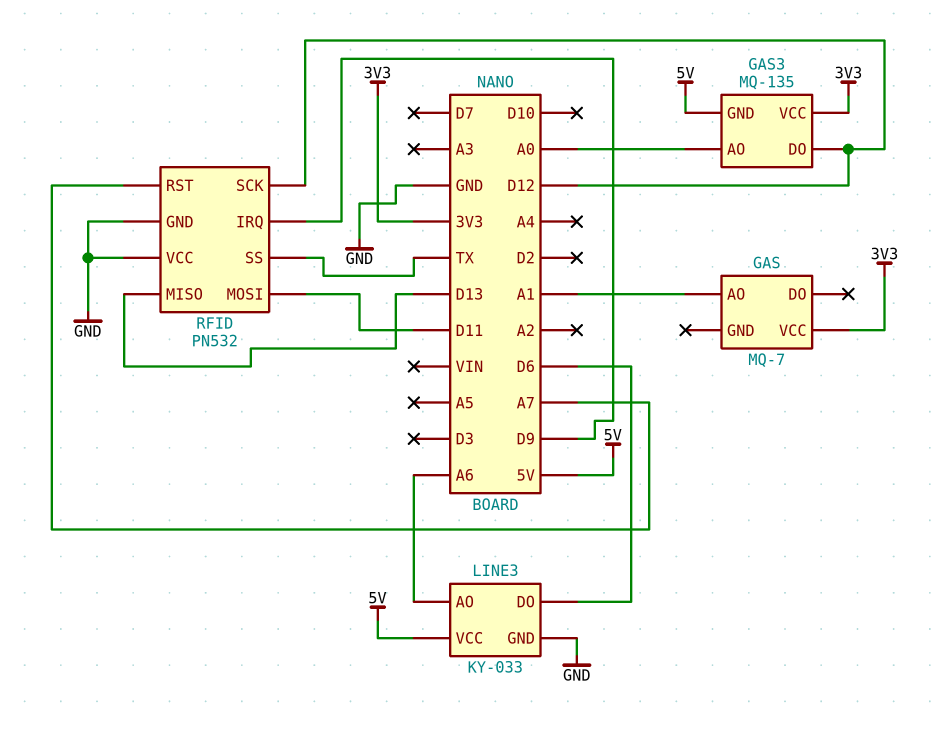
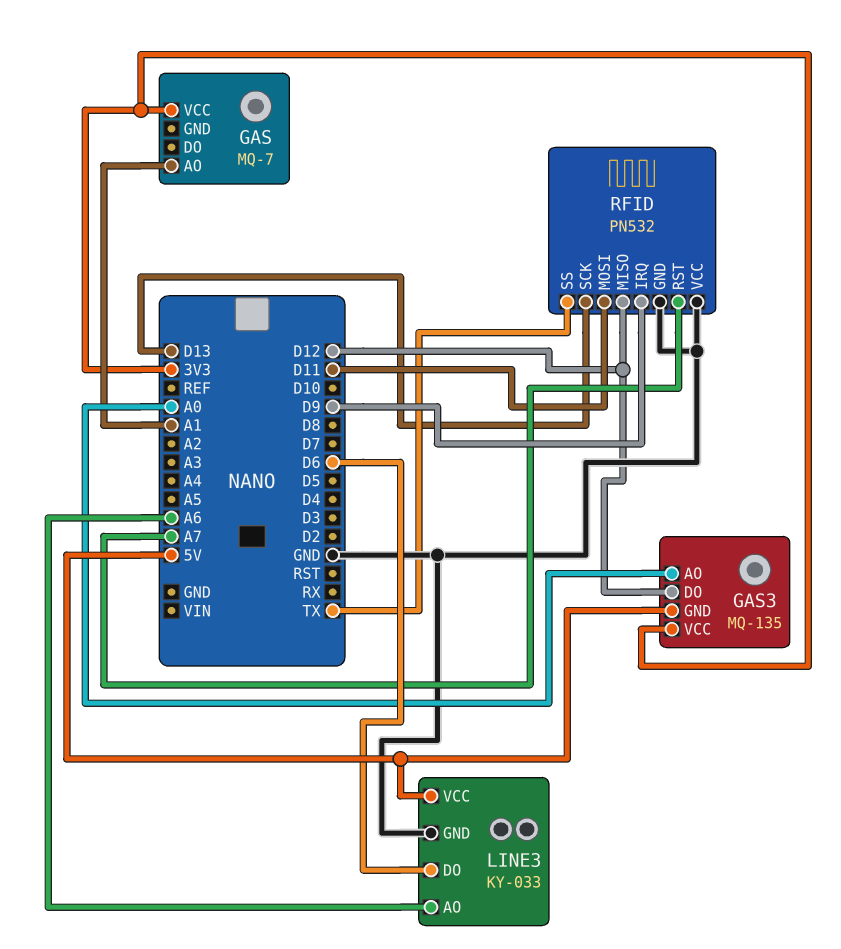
RFID pin MISO: D13 -> D12
RFID pin SCK: D12 -> D13

